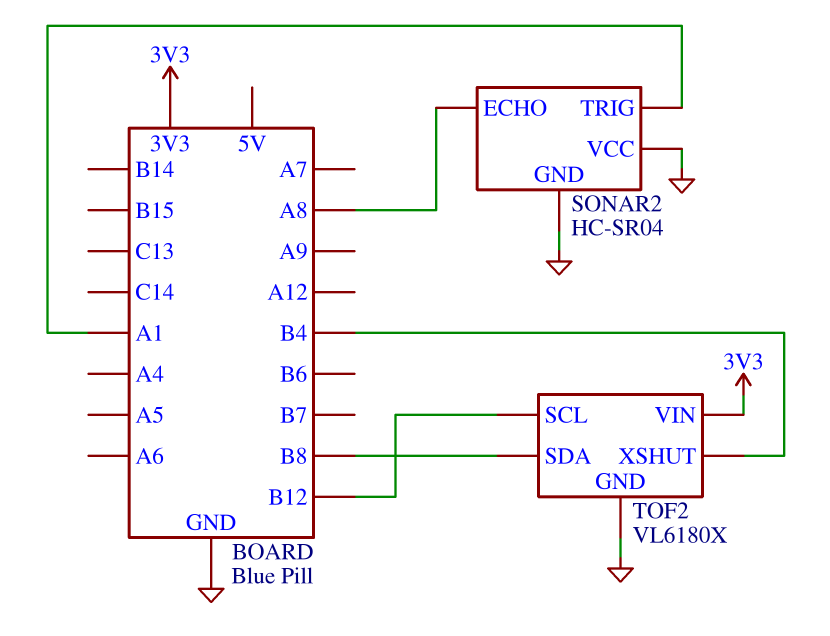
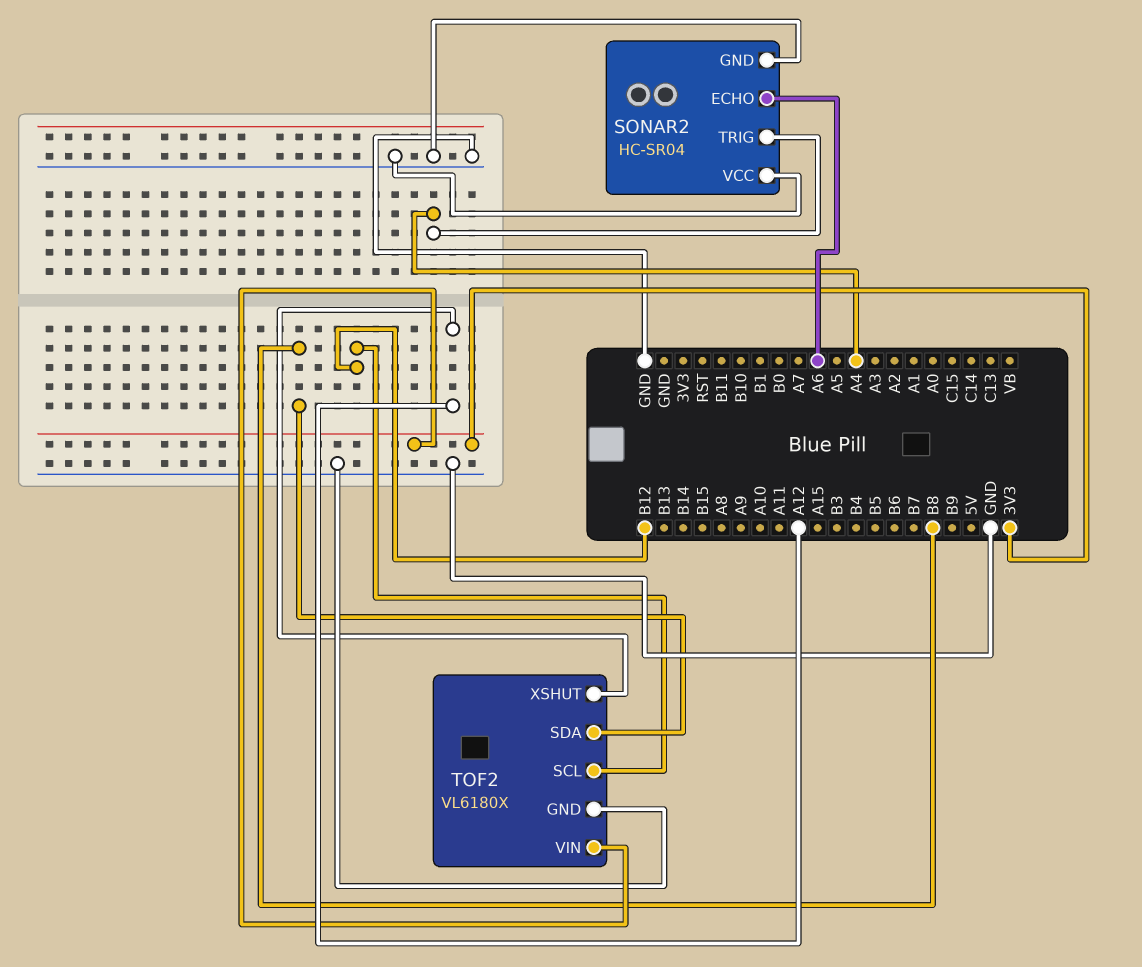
SONAR2 pin ECHO: A8 -> A6
SONAR2 pin TRIG: A1 -> A4
TOF2 pin XSHUT: B4 -> A12

